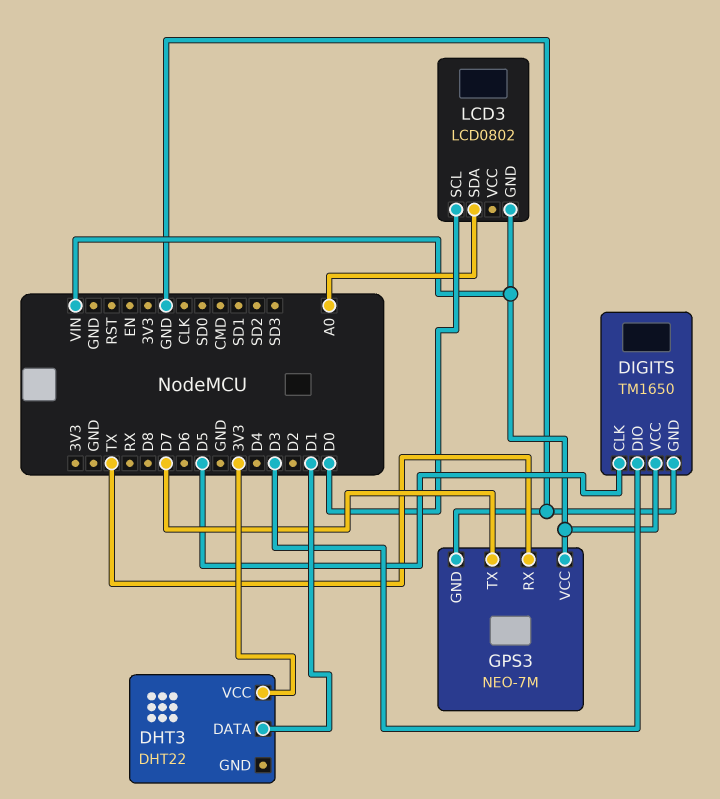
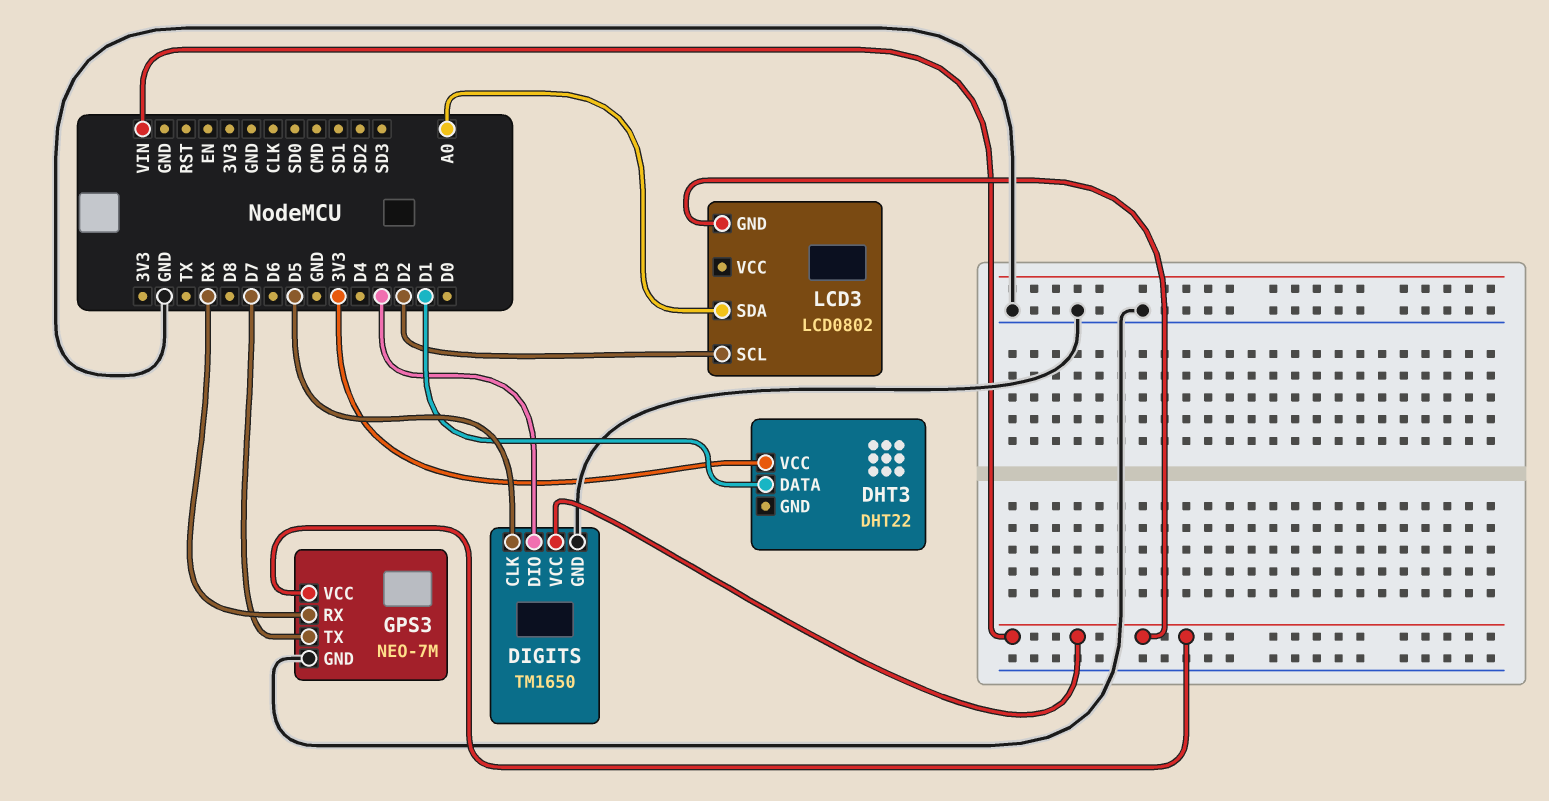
GPS3 pin RX: TX -> RX
LCD3 pin SCL: D0 -> D2

